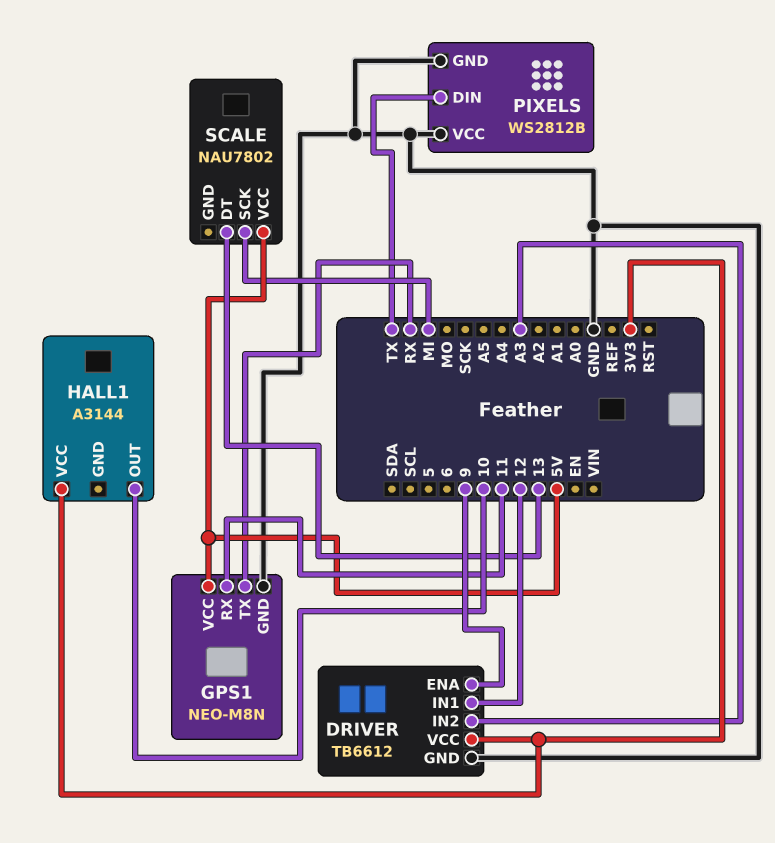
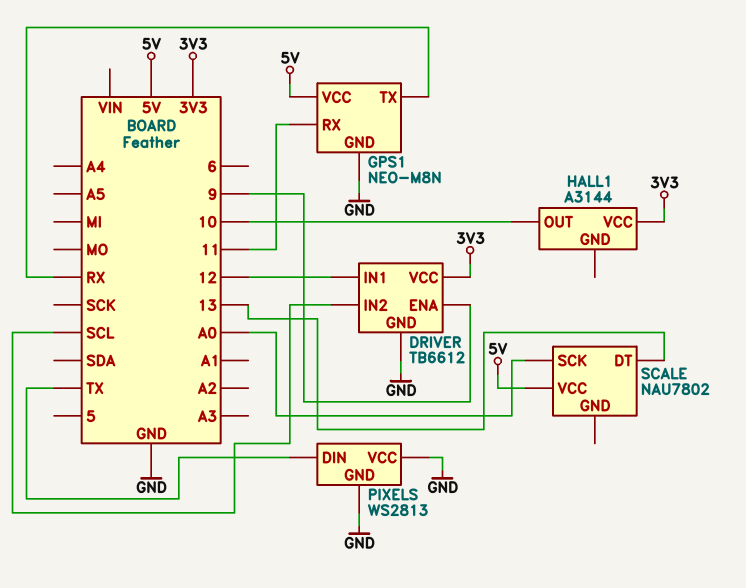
DRIVER pin IN2: A3 -> SCL
PIXELS: WS2812B -> WS2813
SCALE pin SCK: MI -> A0

